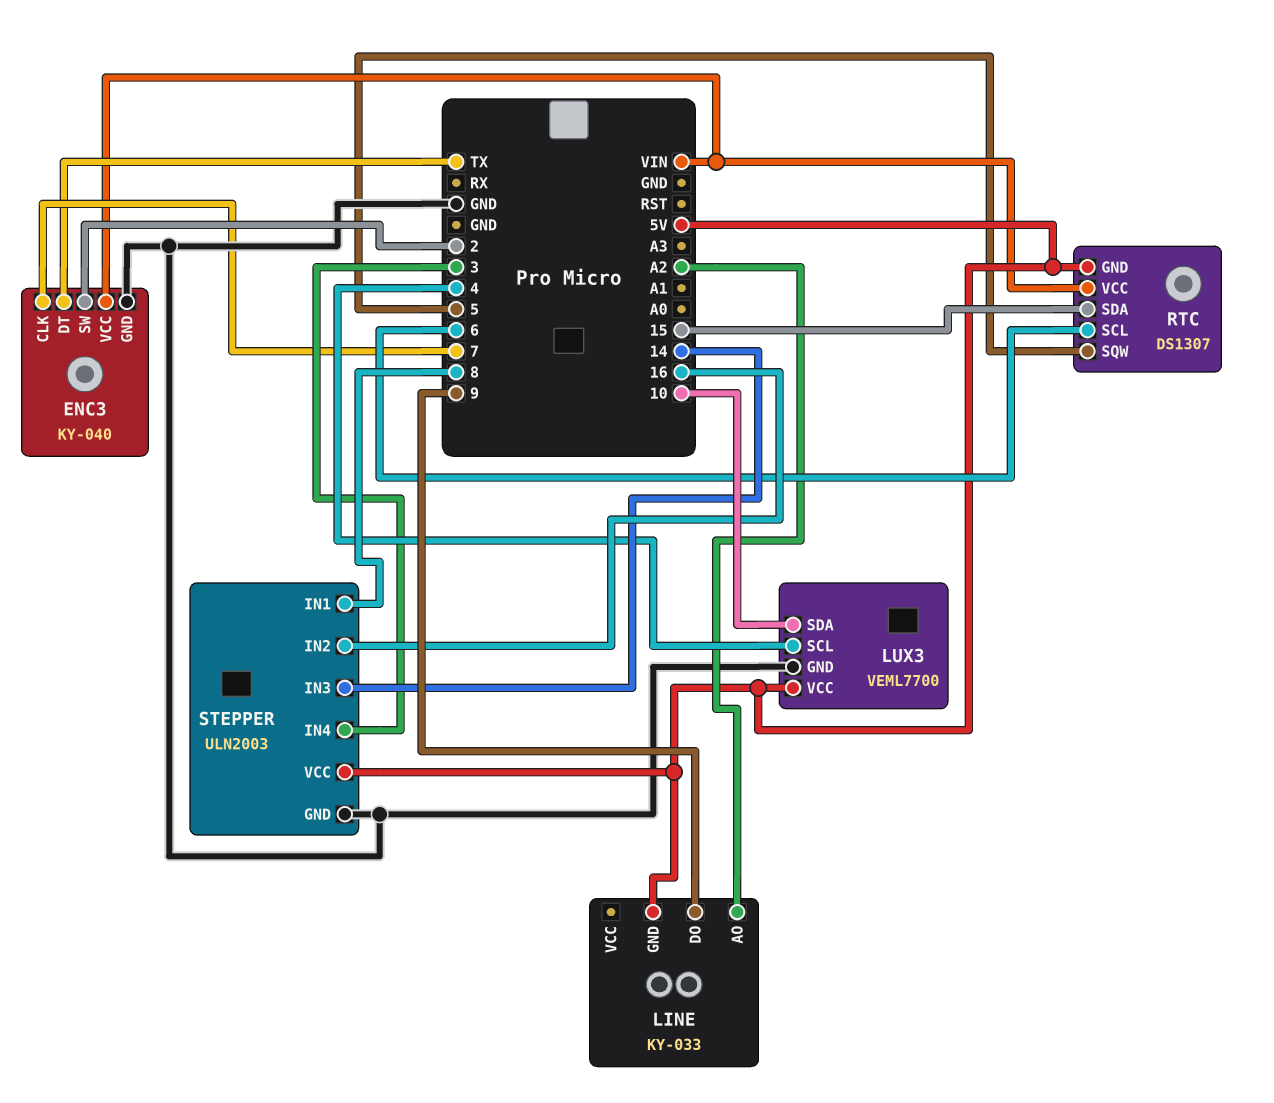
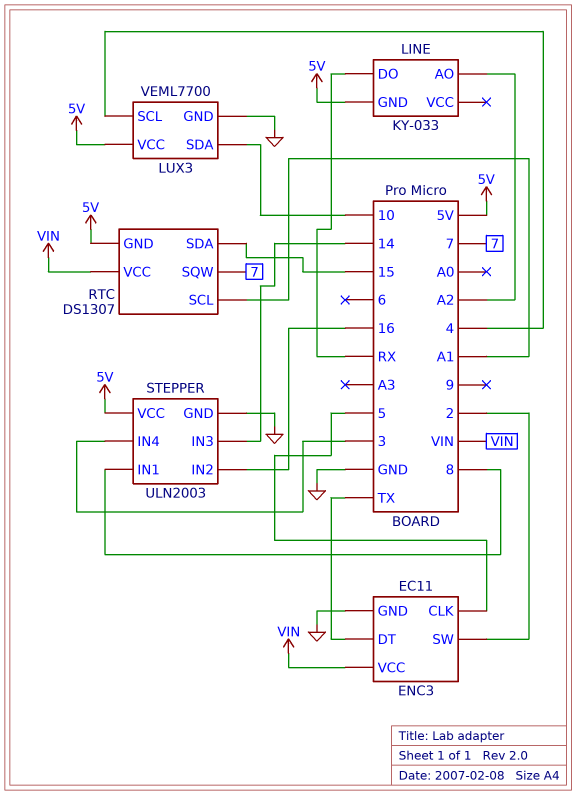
ENC3: KY-040 -> EC11
ENC3 pin CLK: 7 -> 5
LINE pin DO: 9 -> RX
RTC pin SCL: 6 -> A1
RTC pin SQW: 5 -> 7

